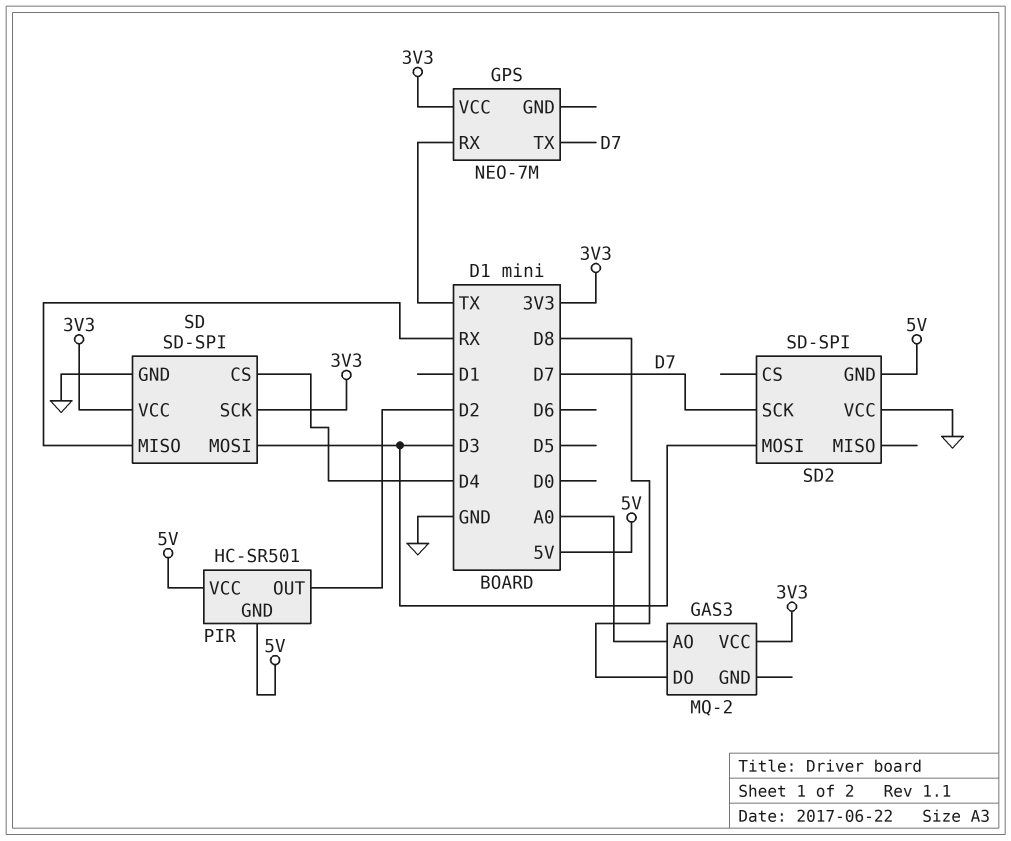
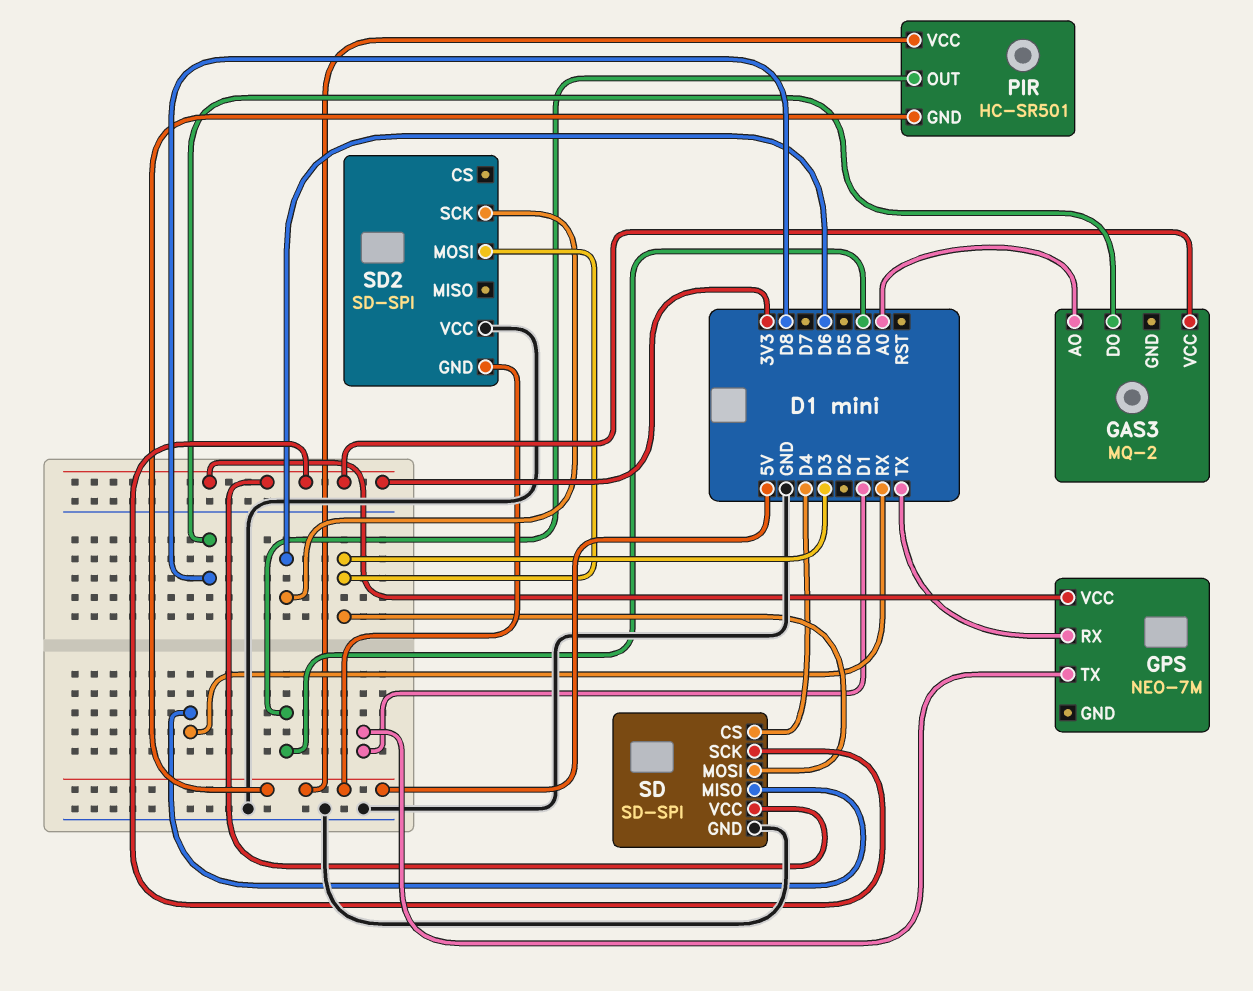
GPS pin TX: D7 -> D1
PIR pin OUT: D2 -> D0
SD2 pin SCK: D7 -> D6

